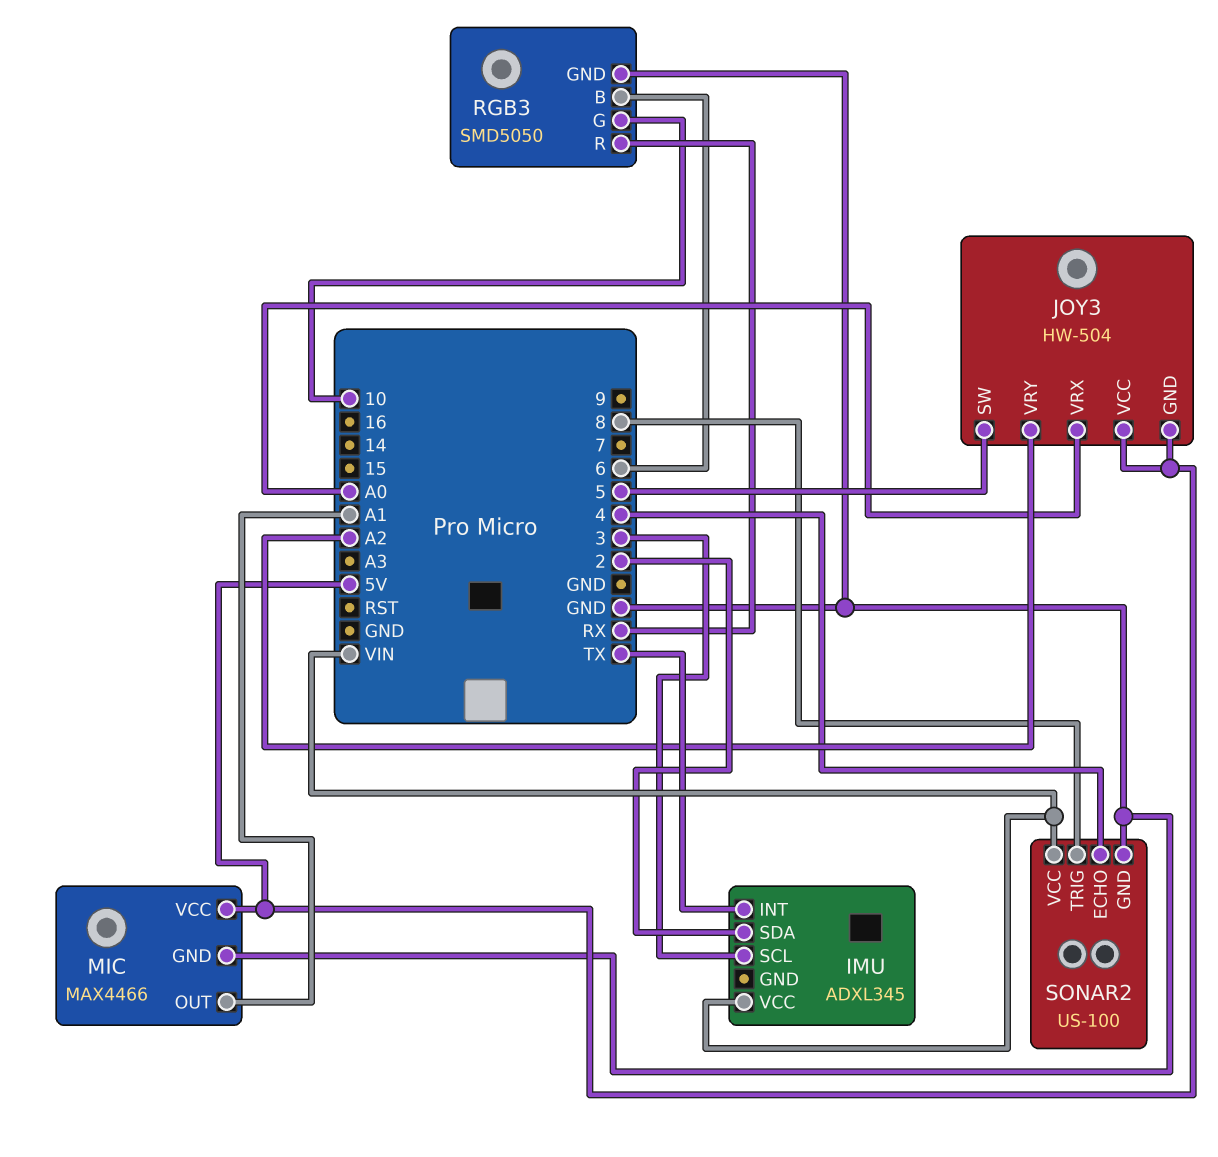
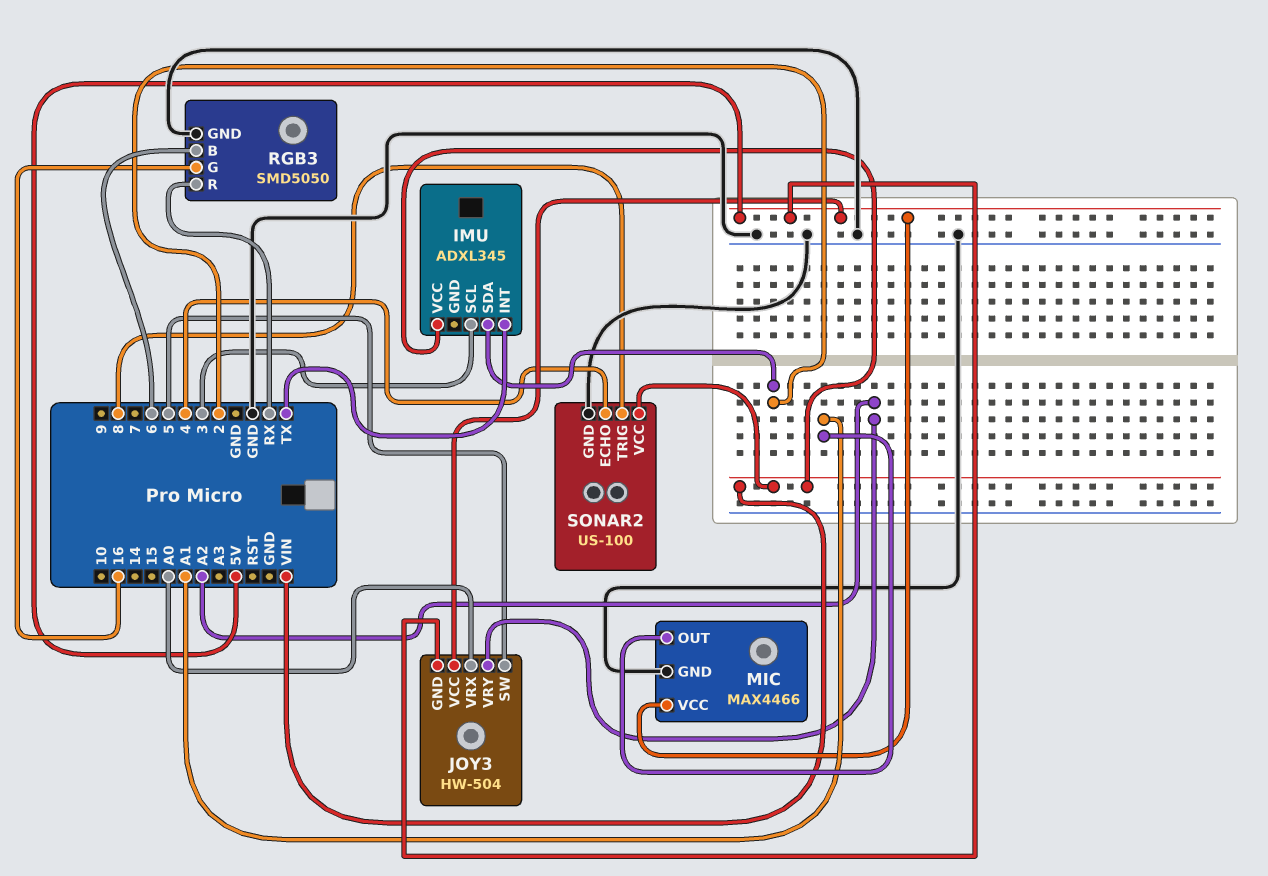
RGB3 pin G: 10 -> 16

